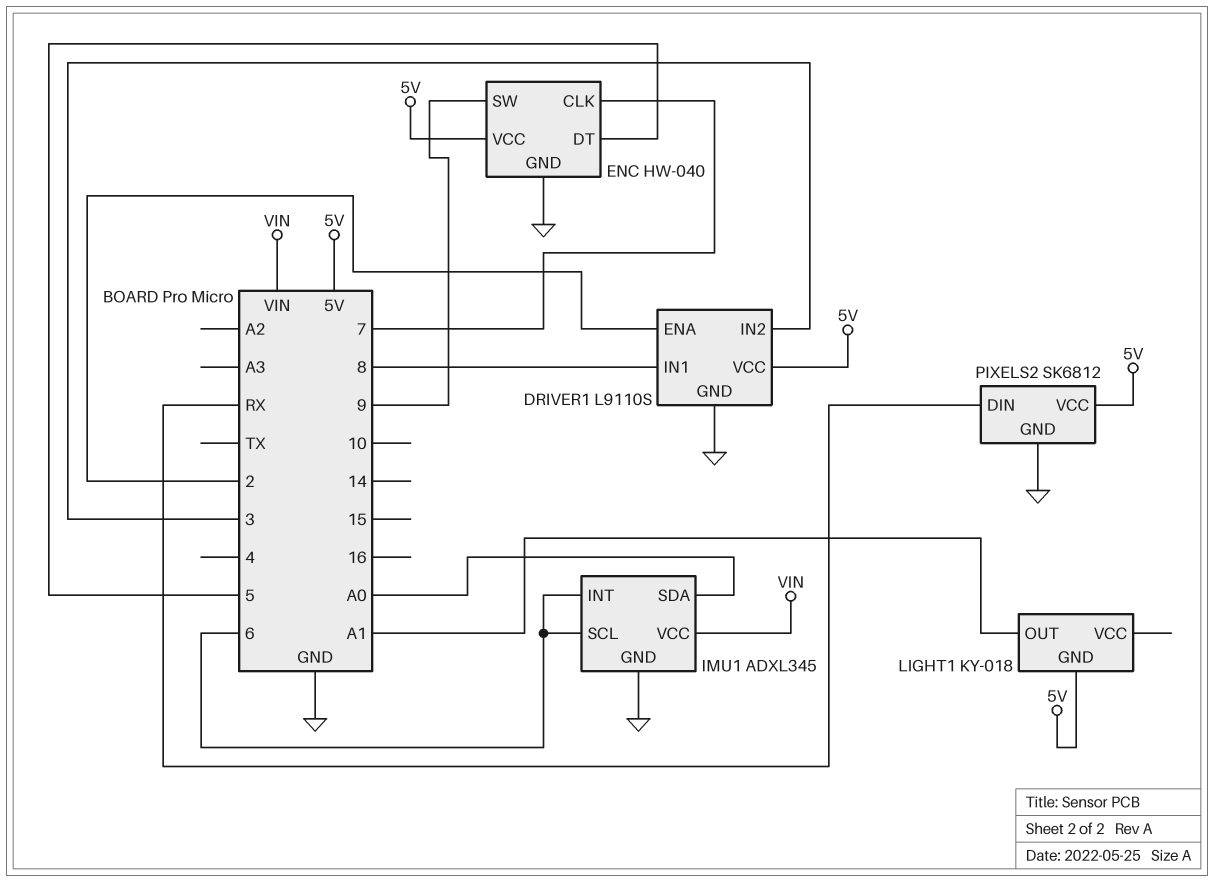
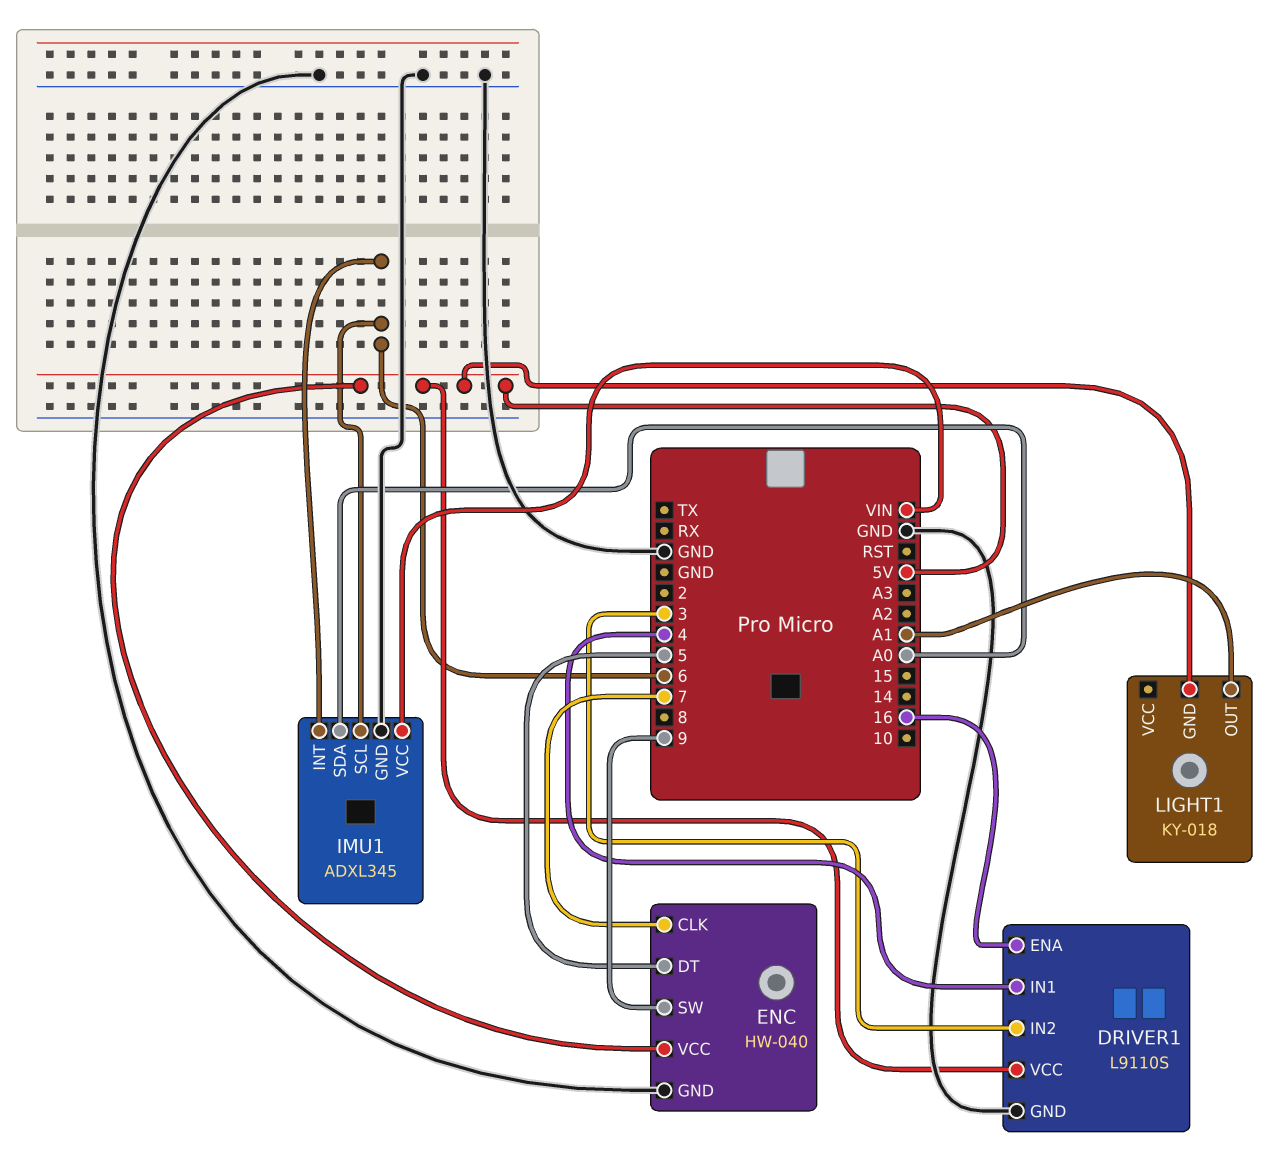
DRIVER1 pin ENA: 2 -> 16
DRIVER1 pin IN1: 8 -> 4
PIXELS2: SK6812 -> none
PIXELS2 pin DIN: RX -> none
PIXELS2 pin GND: GND -> none
PIXELS2 pin VCC: 5V -> none

